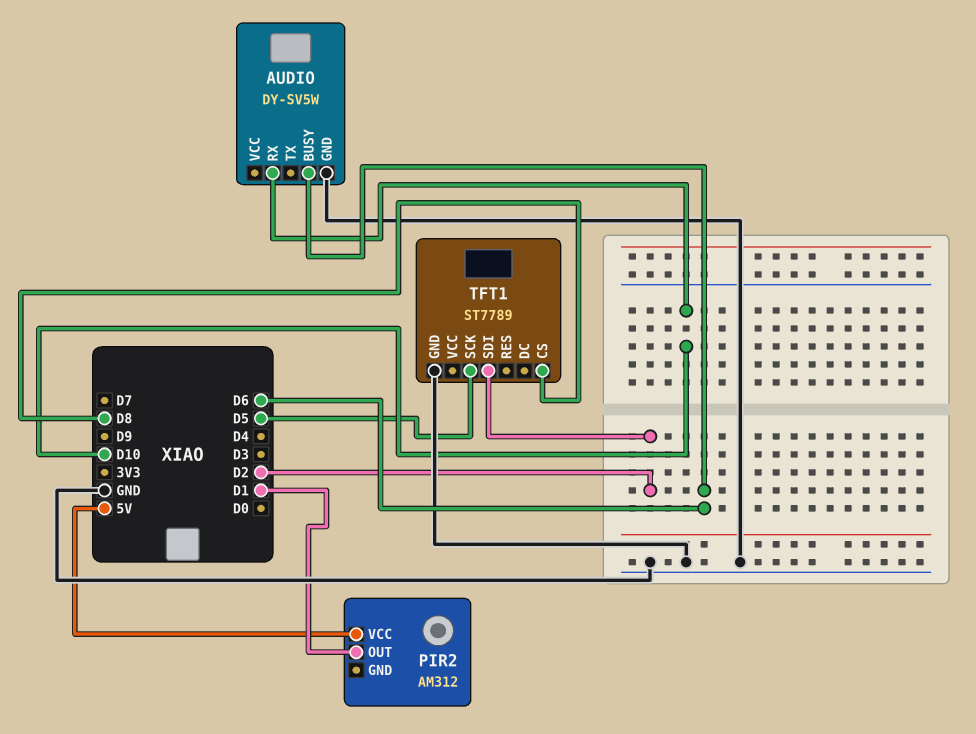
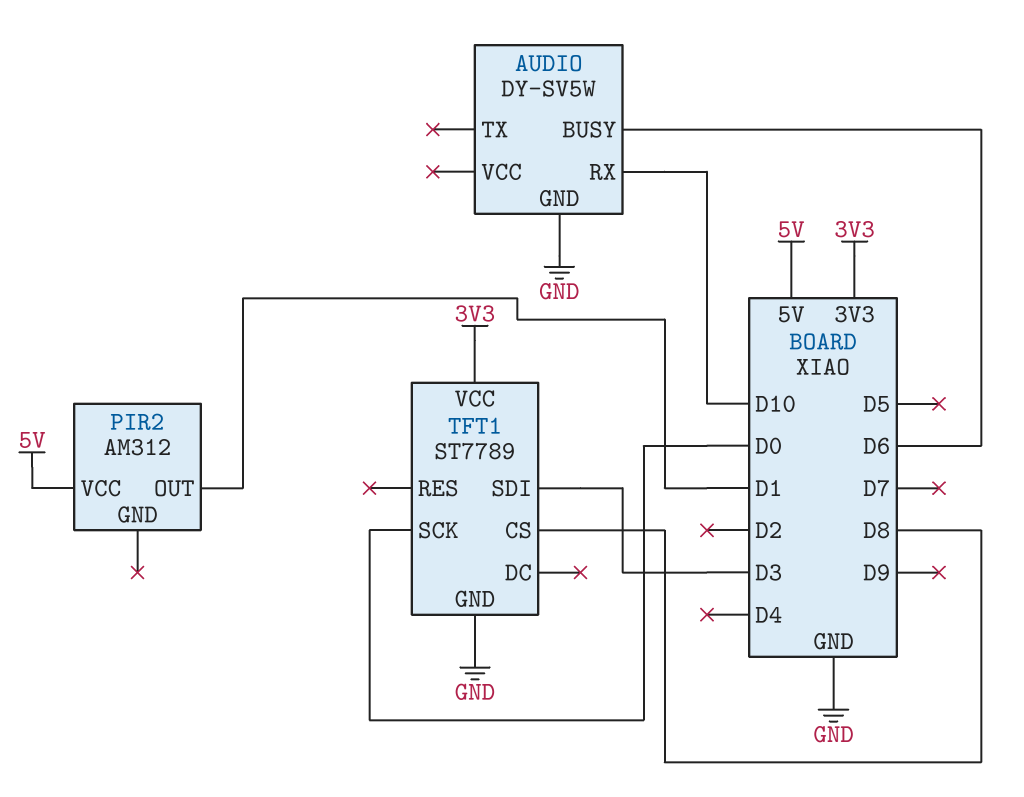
TFT1 pin SCK: D5 -> D0
TFT1 pin SDI: D2 -> D3
TFT1 pin VCC: none -> 3V3

